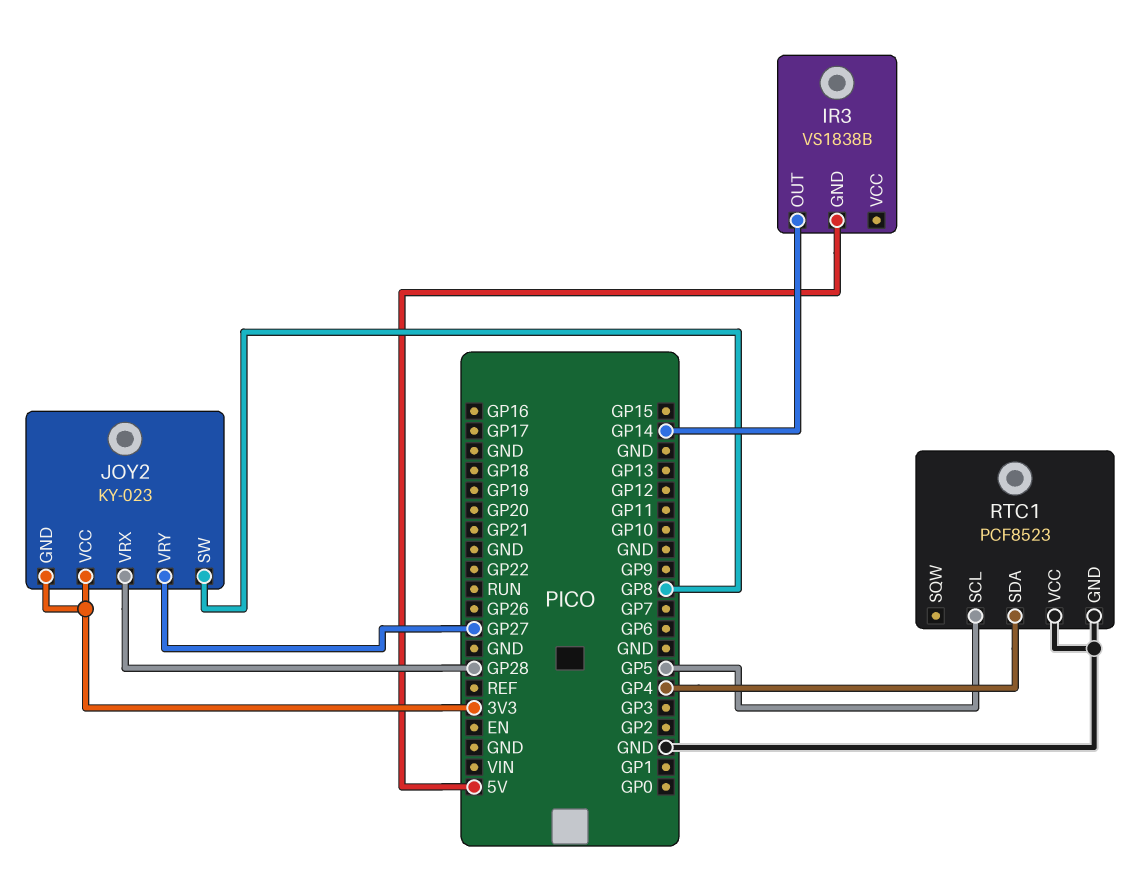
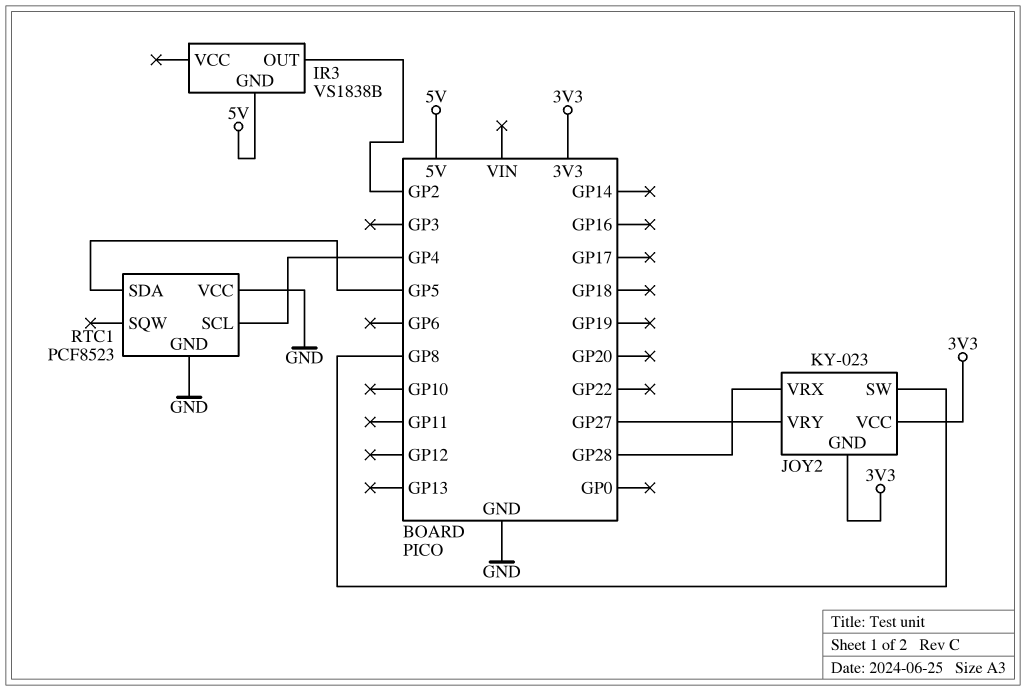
IR3 pin OUT: GP14 -> GP2
RTC1 pin SCL: GP5 -> GP4
RTC1 pin SDA: GP4 -> GP5

